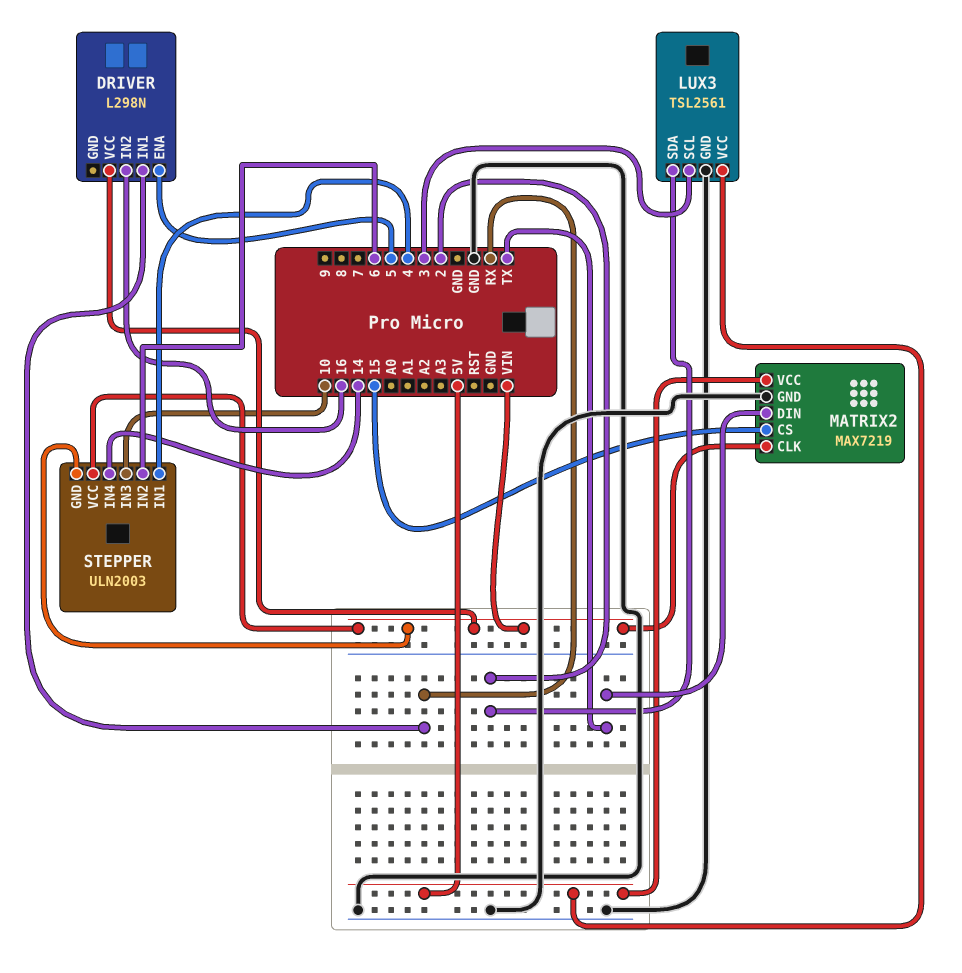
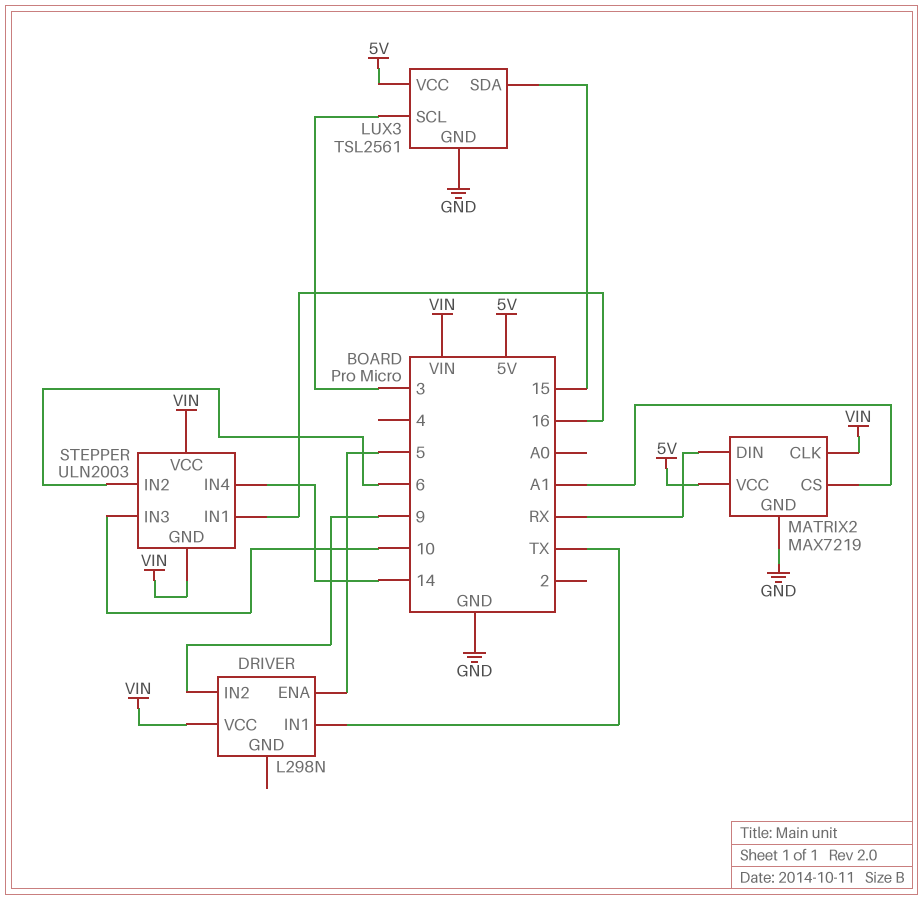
DRIVER pin IN1: RX -> TX
DRIVER pin IN2: 16 -> 9
LUX3 pin SDA: 2 -> 15
MATRIX2 pin CS: 15 -> A1
MATRIX2 pin DIN: TX -> RX
STEPPER pin IN1: 4 -> 16

